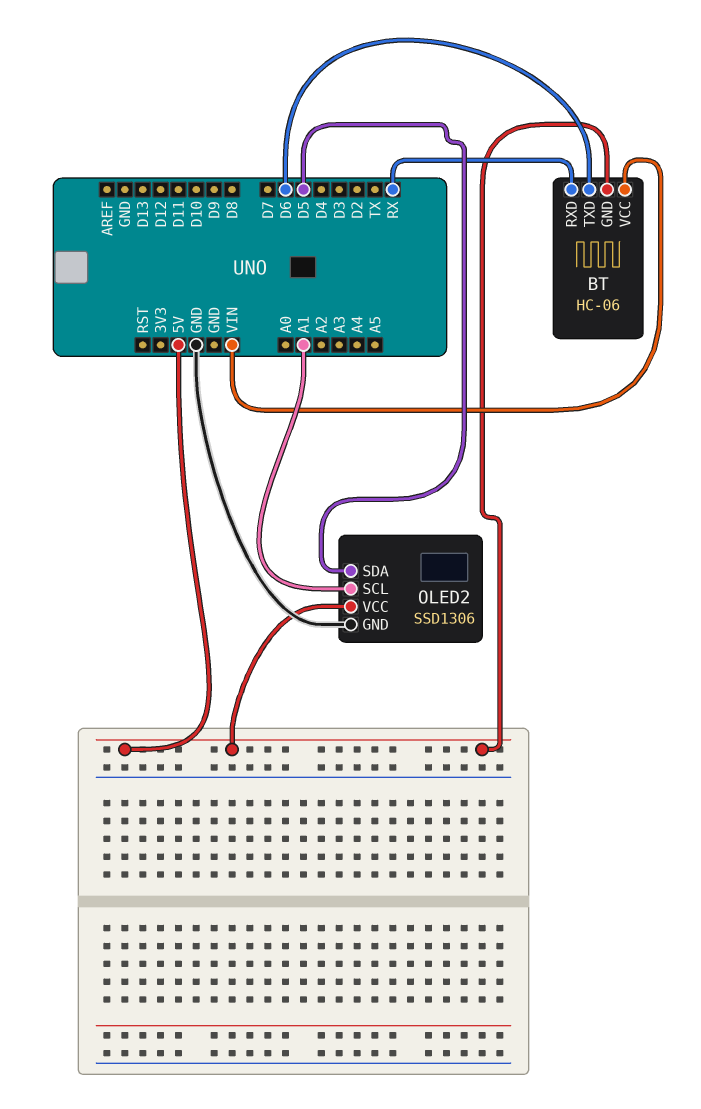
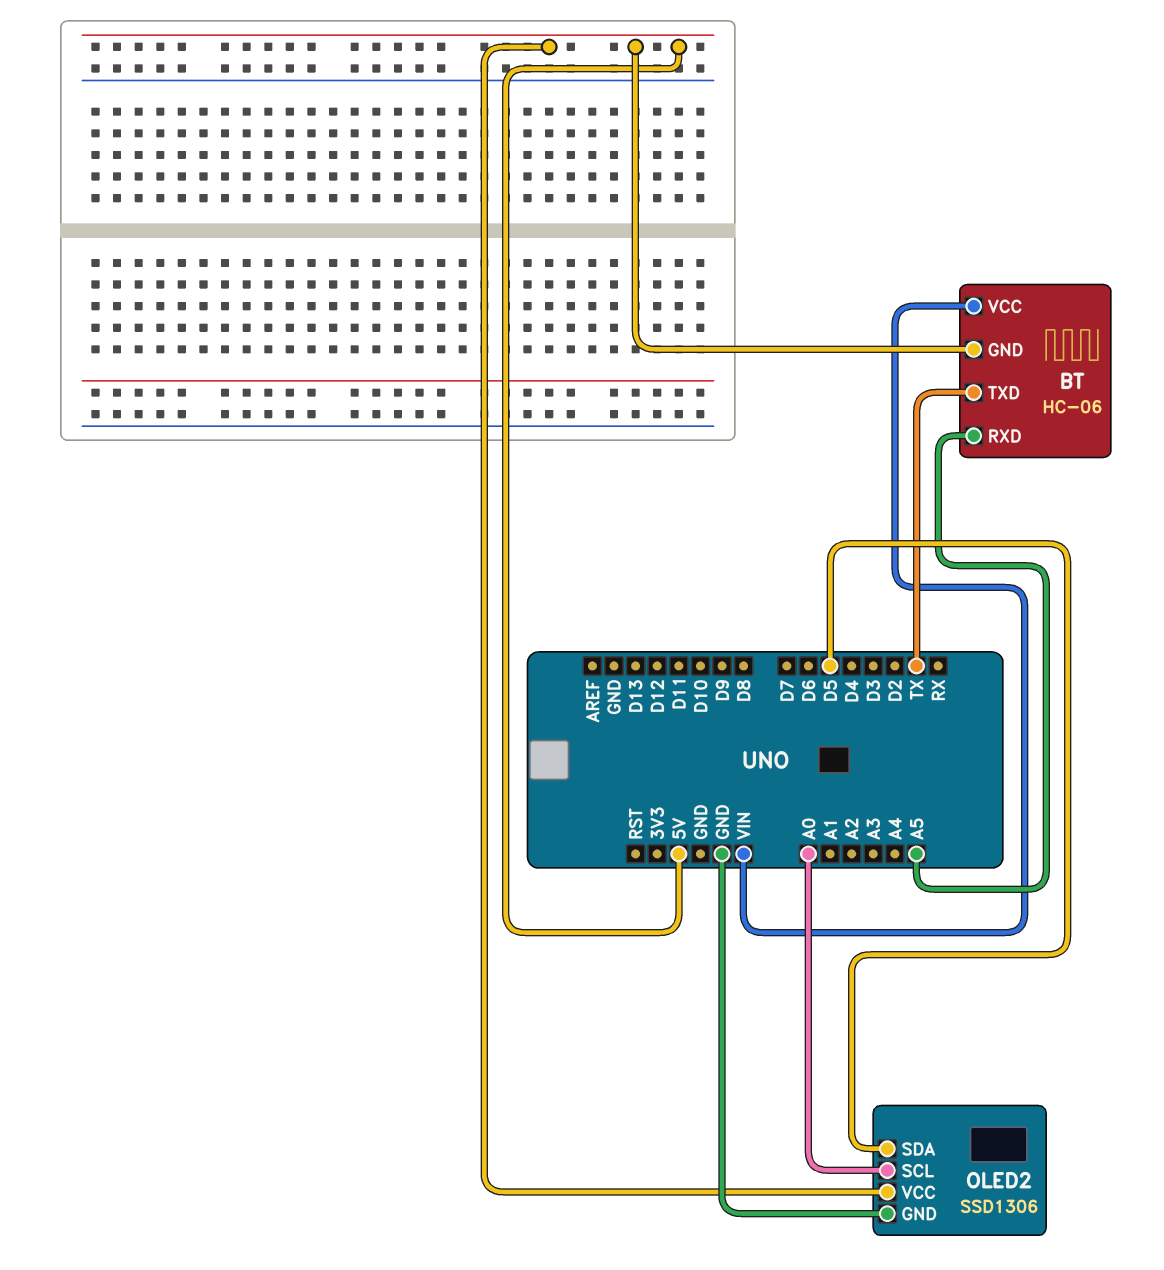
BT pin RXD: RX -> A5
BT pin TXD: D6 -> TX
OLED2 pin SCL: A1 -> A0

